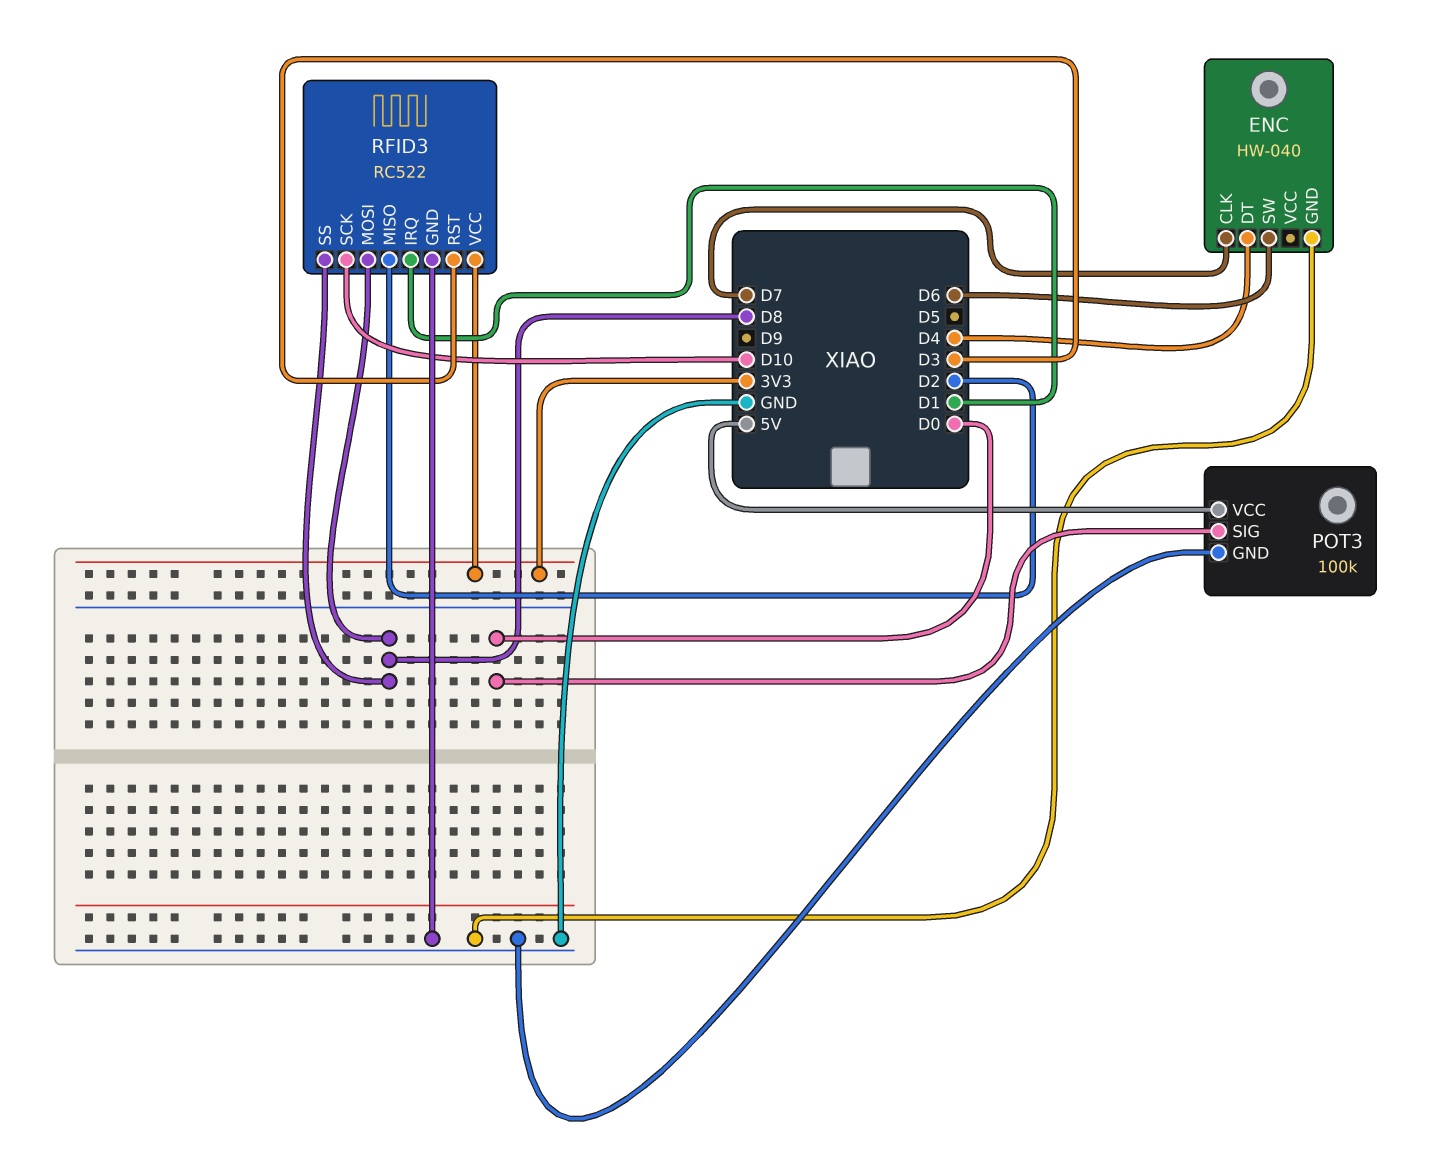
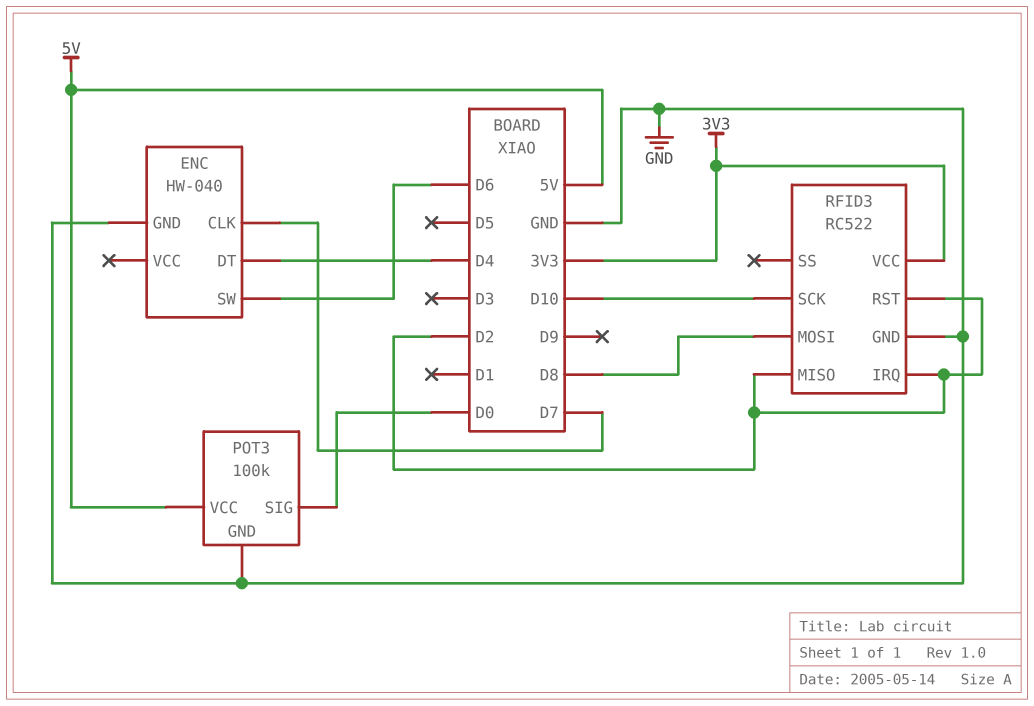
RFID3 pin IRQ: D1 -> D2
RFID3 pin RST: D3 -> D2
RFID3 pin SS: D8 -> none

